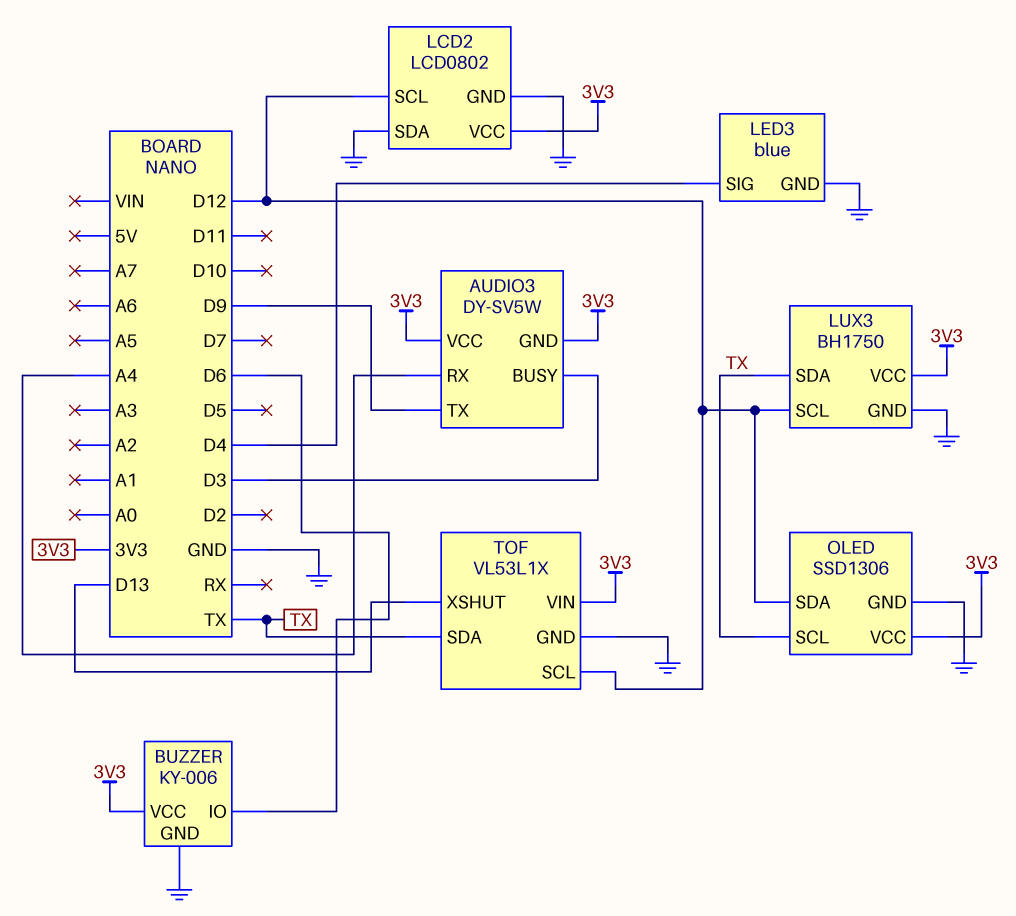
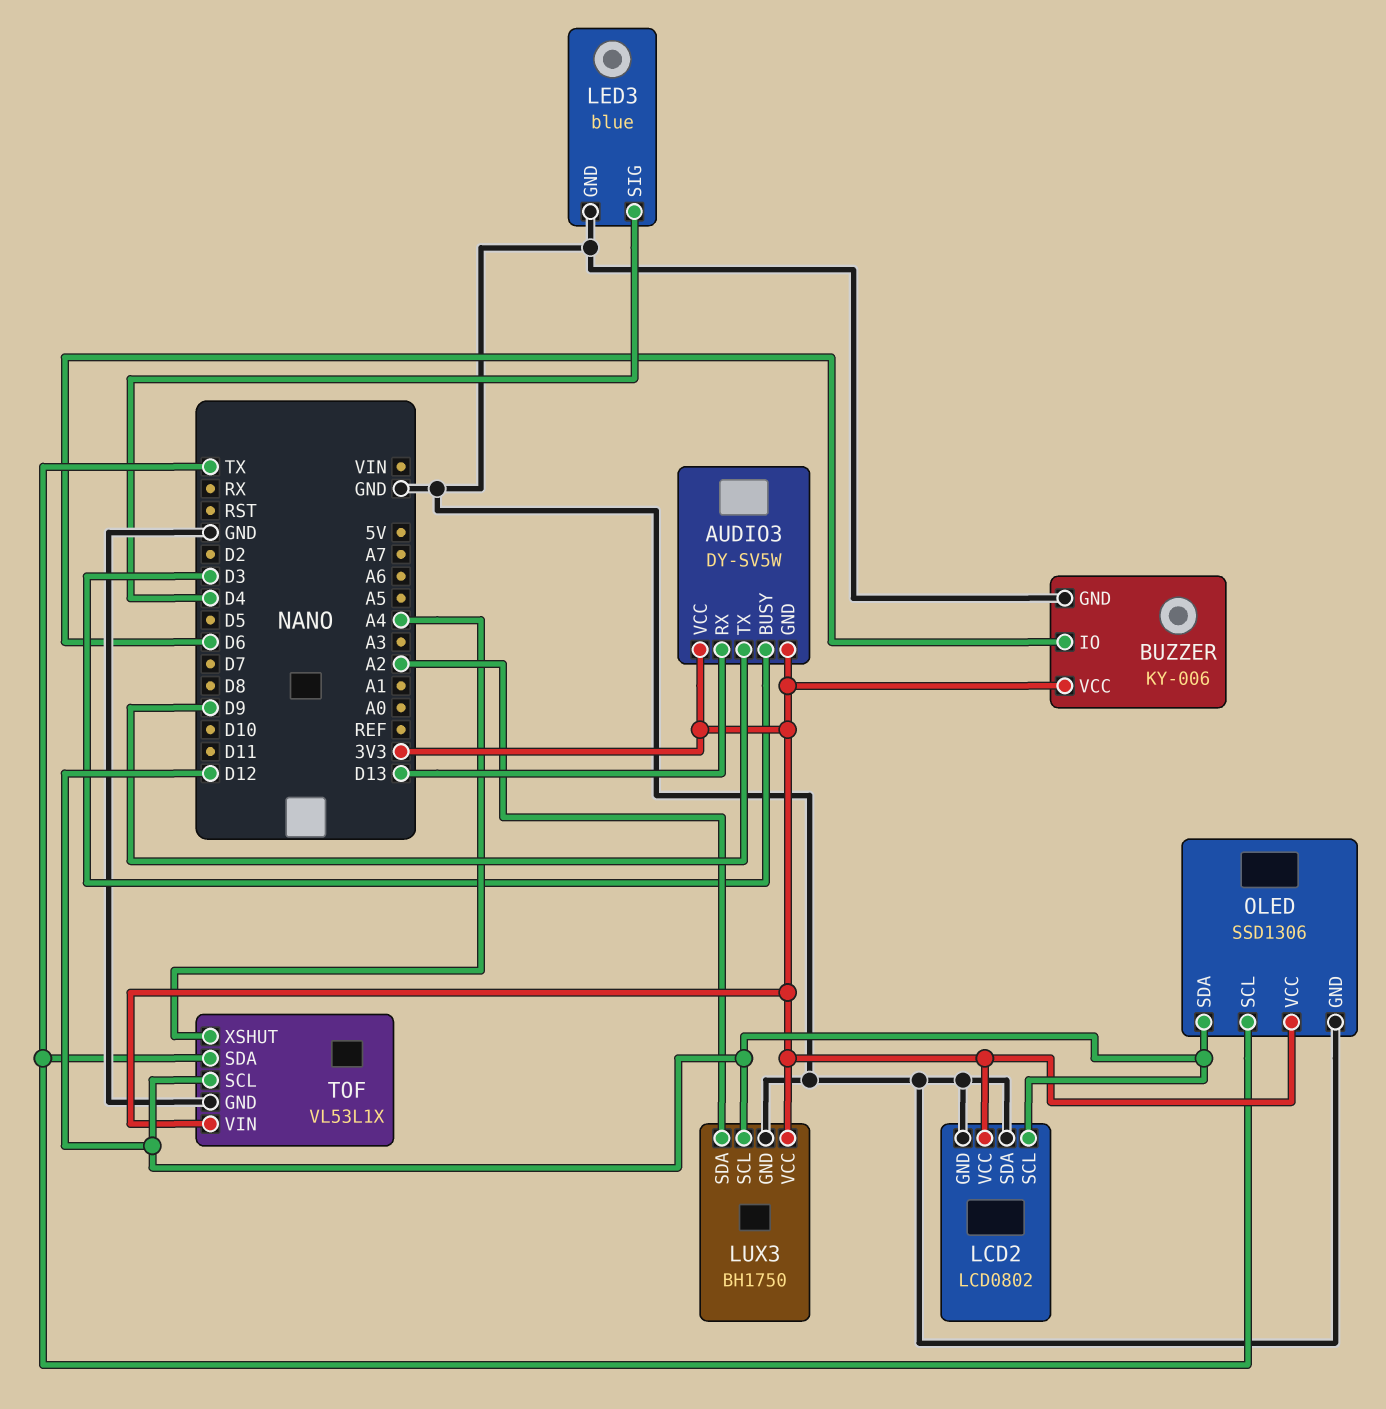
AUDIO3 pin RX: A4 -> D13
LUX3 pin SDA: TX -> A2
TOF pin XSHUT: D13 -> A4

